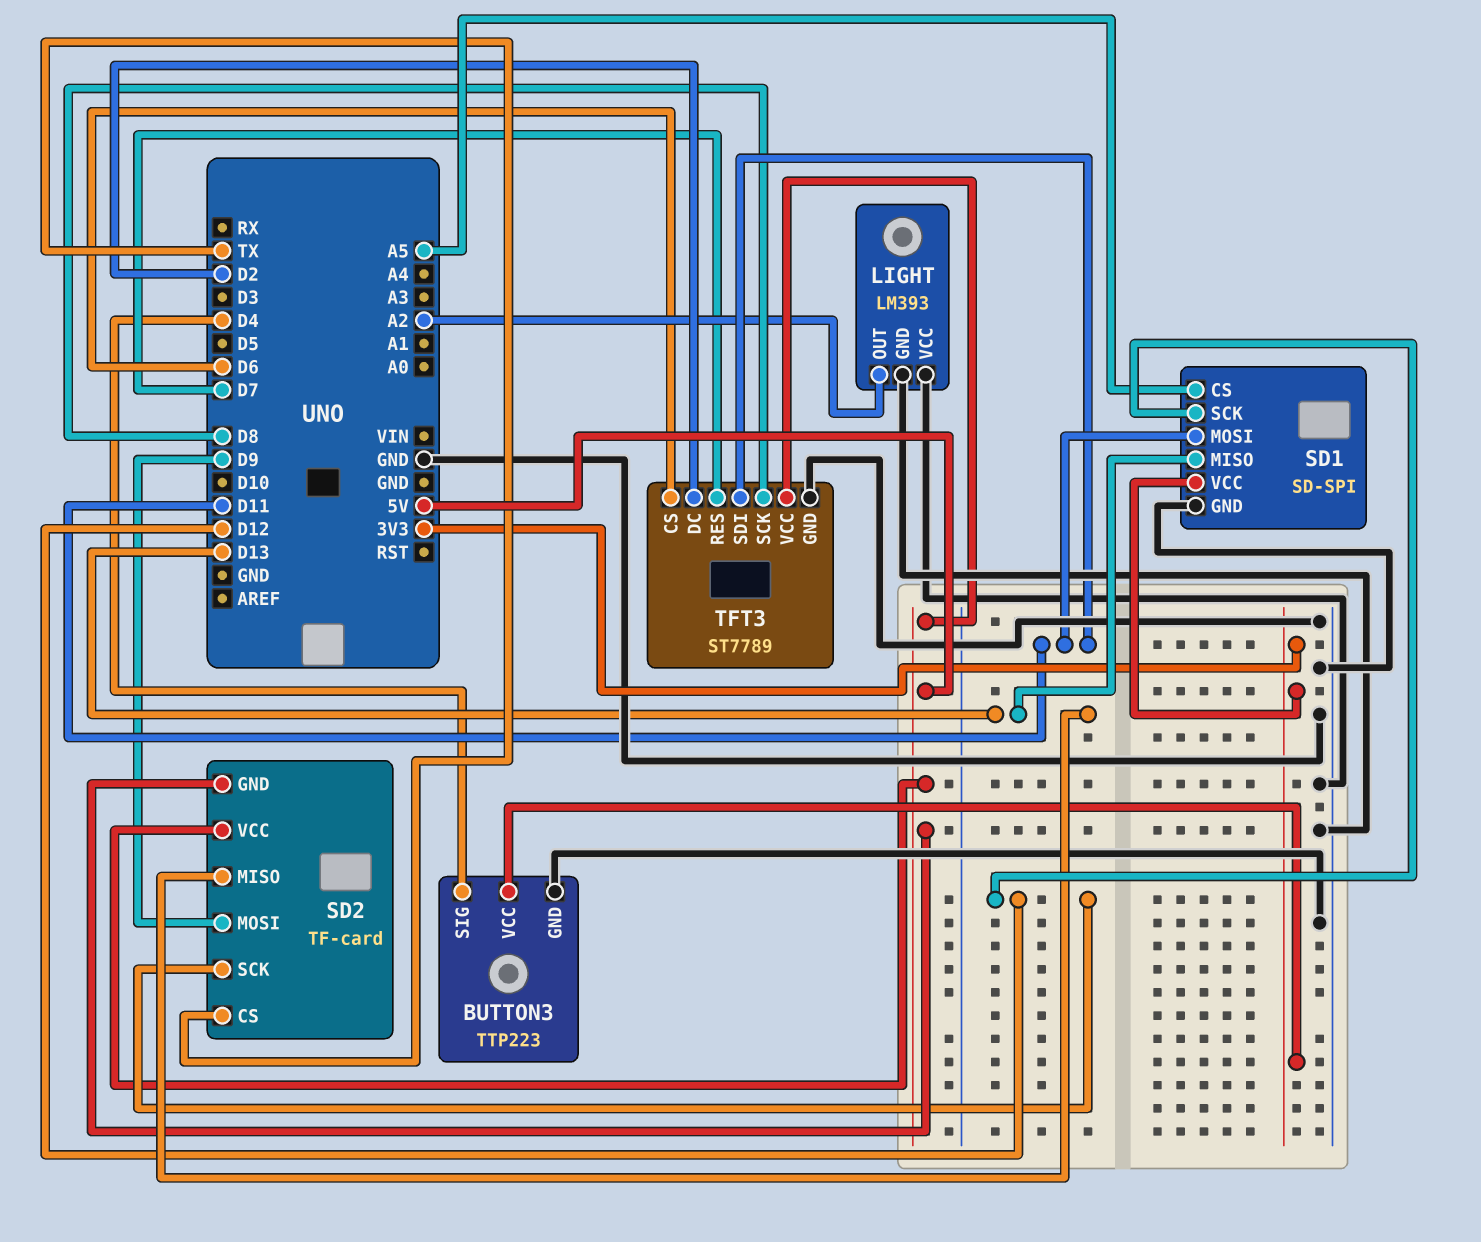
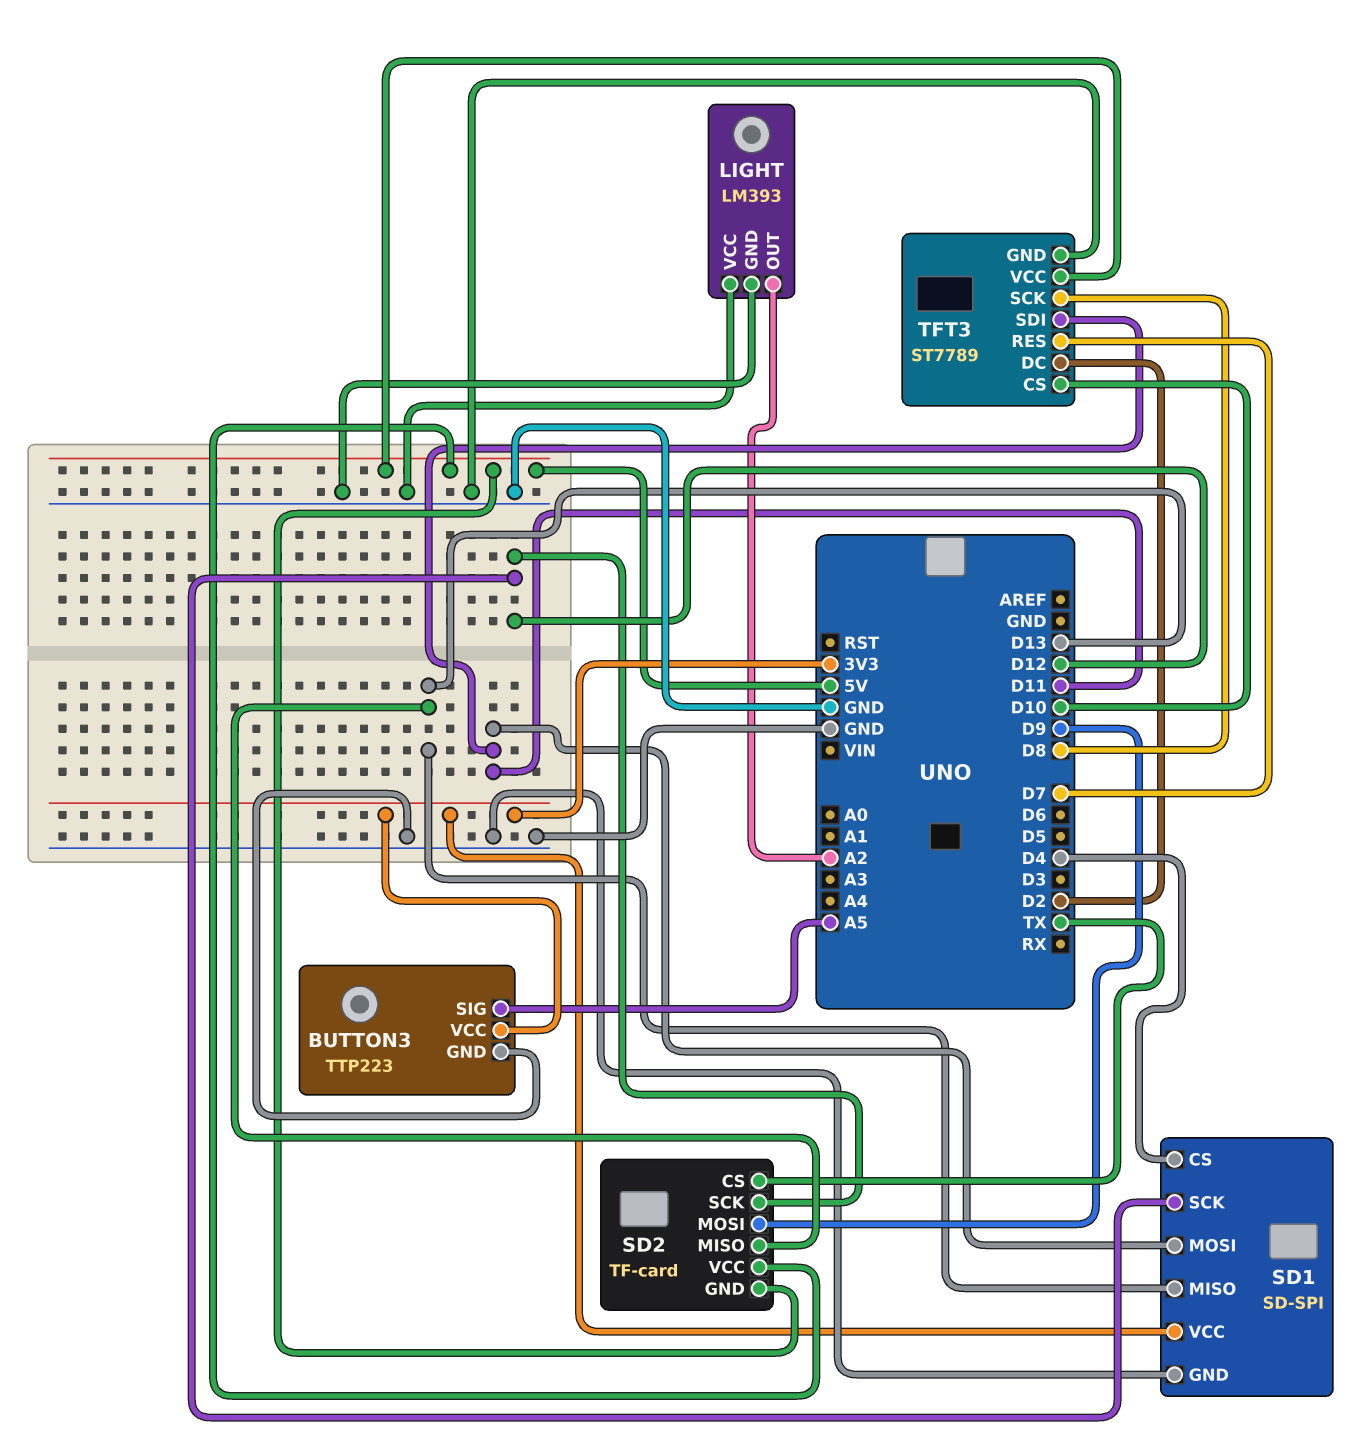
BUTTON3 pin SIG: D4 -> A5
SD1 pin CS: A5 -> D4
TFT3 pin CS: D6 -> D10

